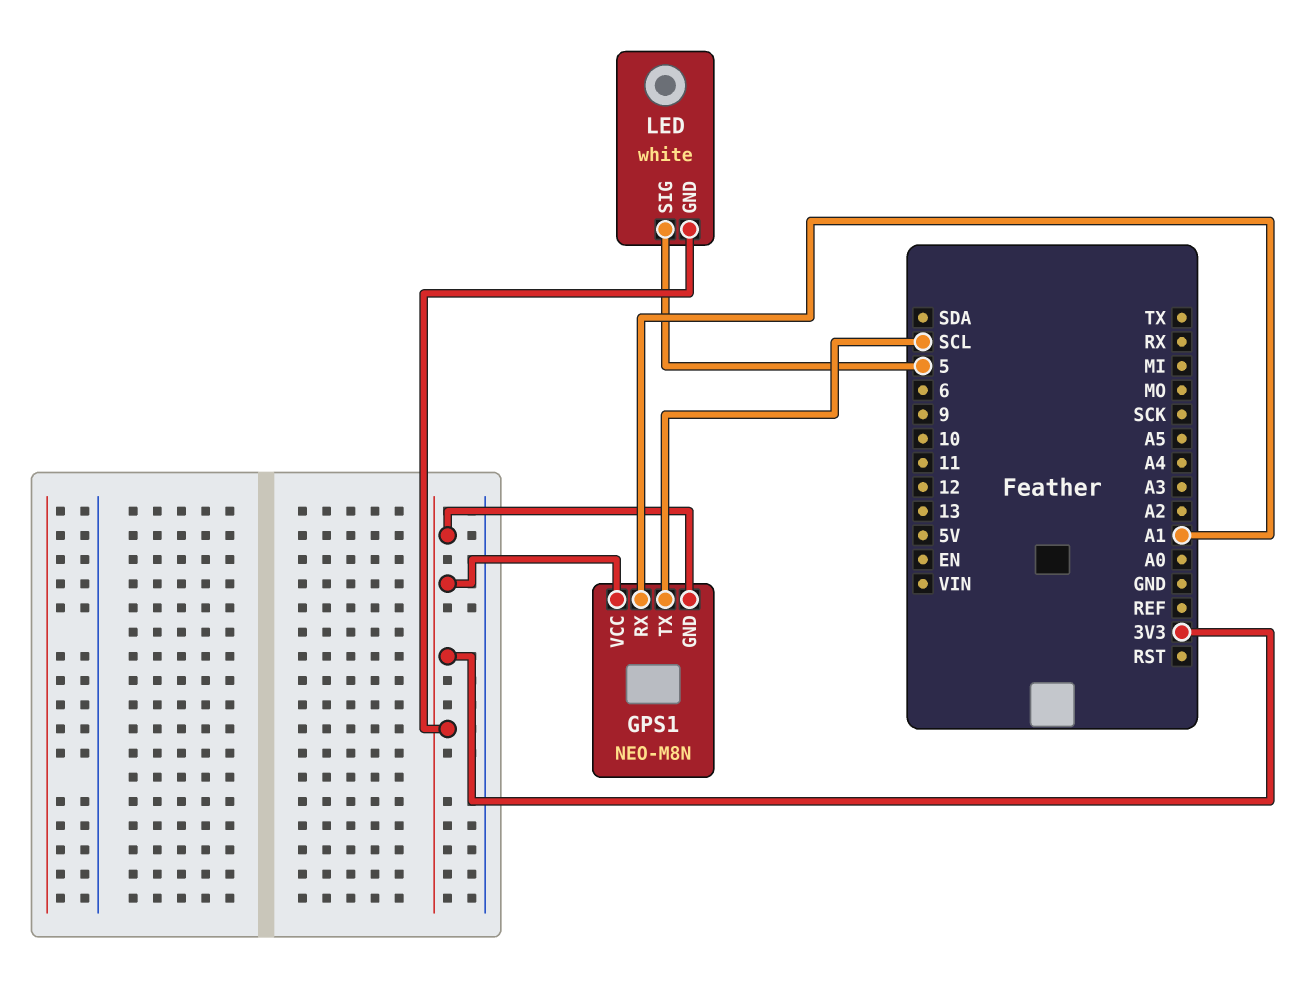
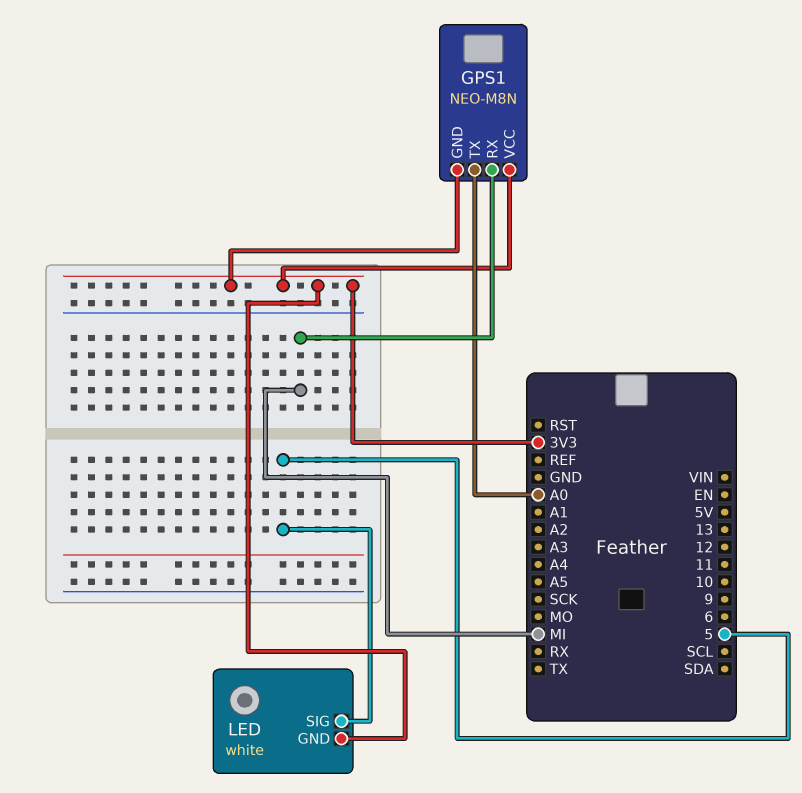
GPS1 pin RX: A1 -> MI
GPS1 pin TX: SCL -> A0

